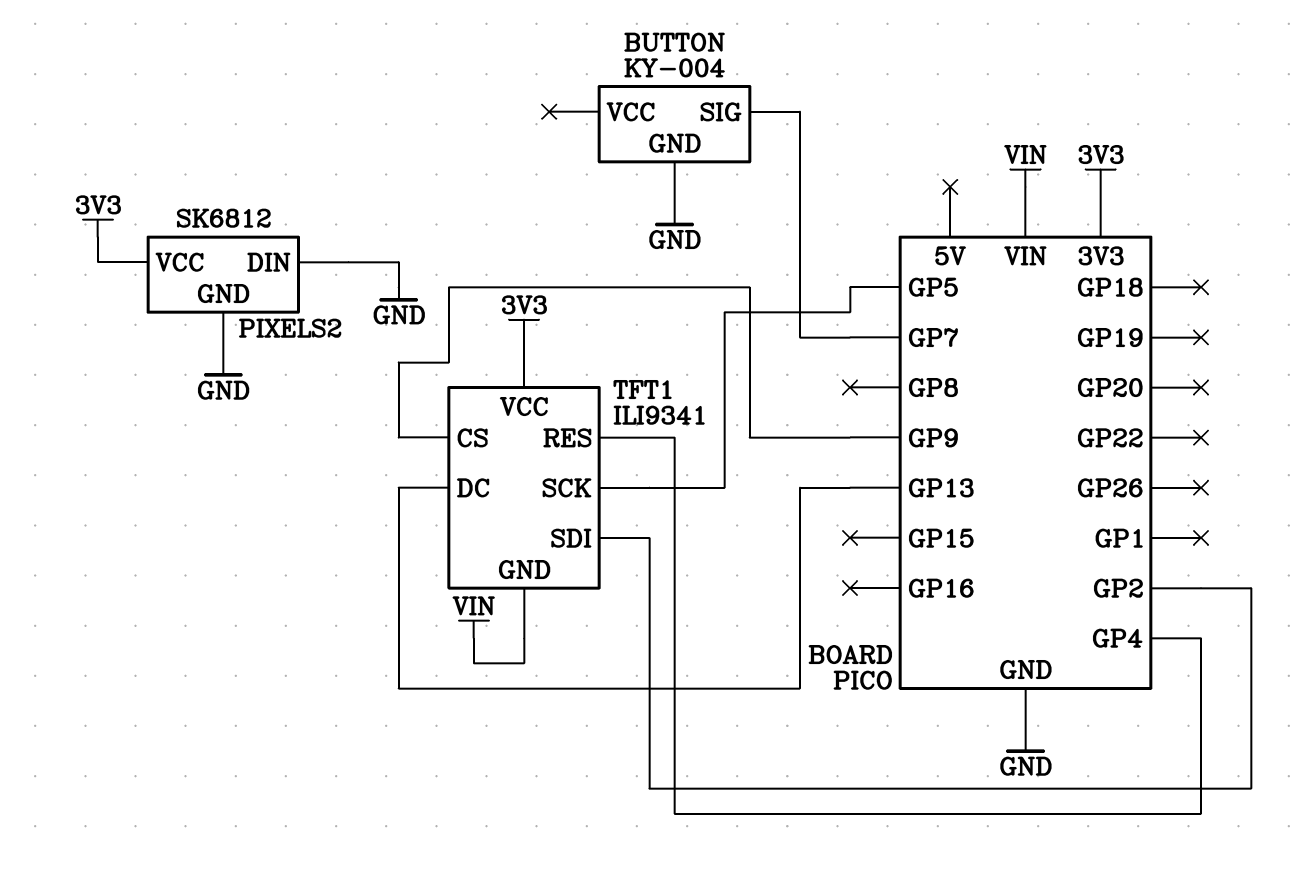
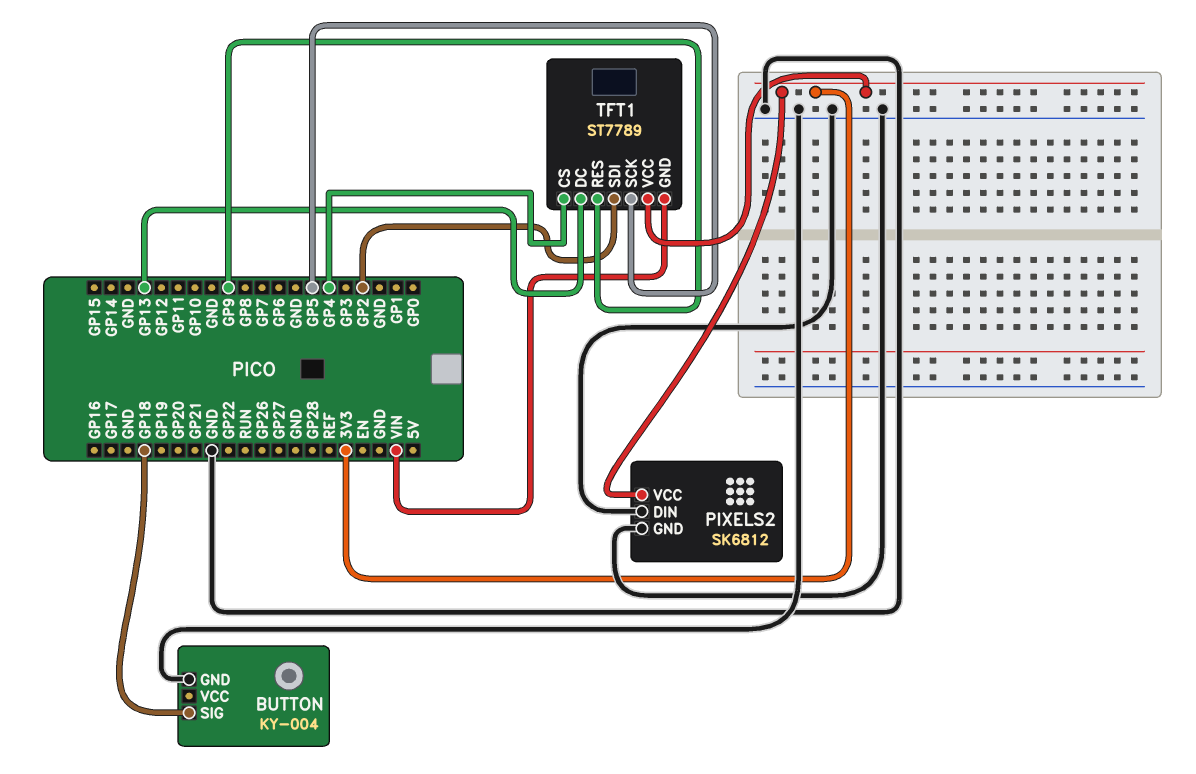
BUTTON pin SIG: GP7 -> GP18
TFT1: ILI9341 -> ST7789
TFT1 pin CS: GP9 -> GP4
TFT1 pin RES: GP4 -> GP9

